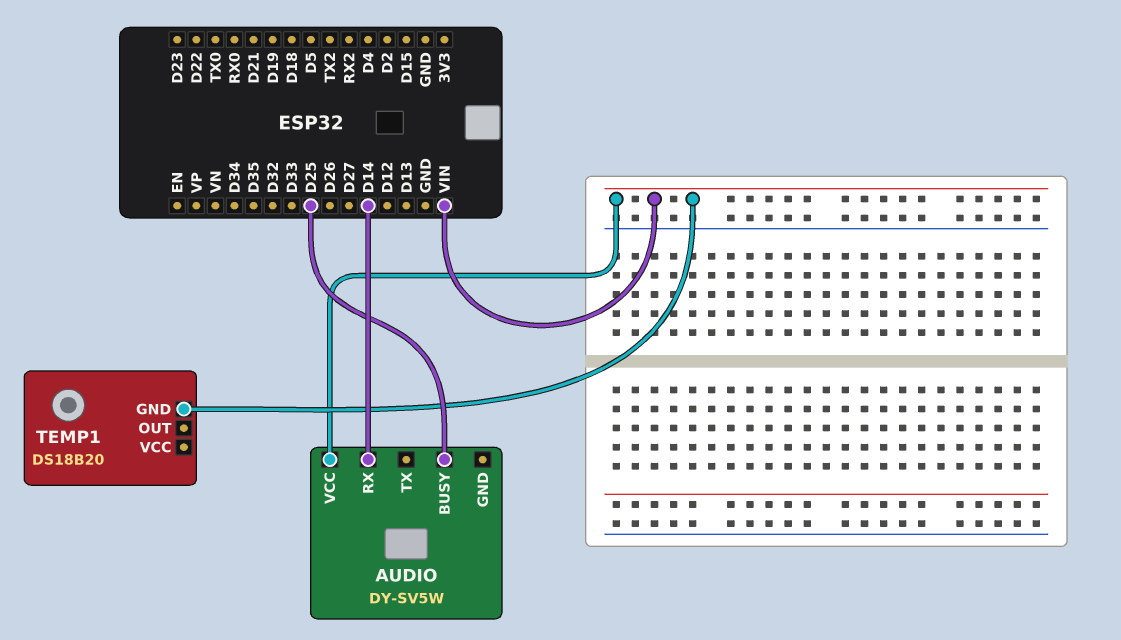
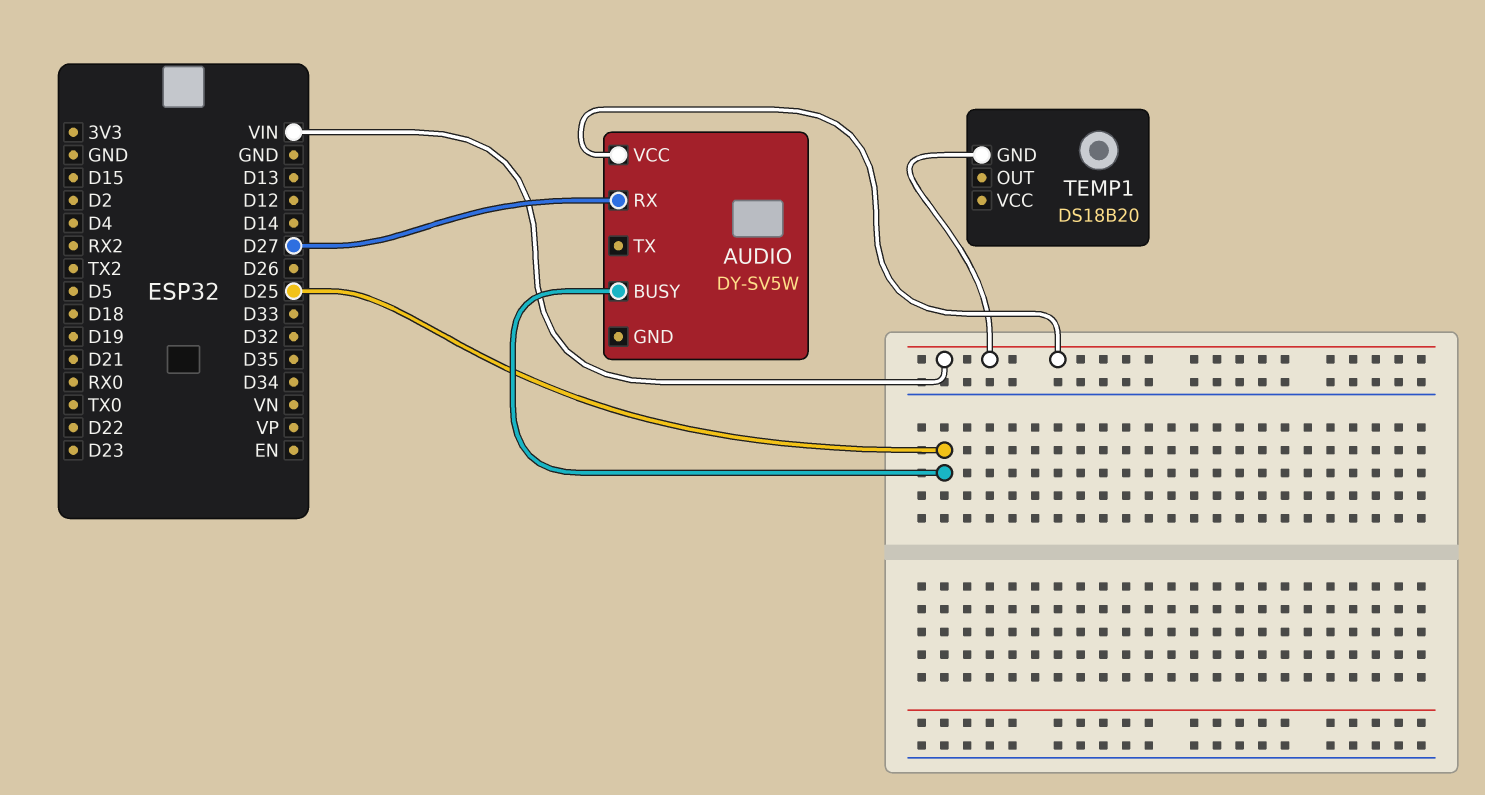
AUDIO pin RX: D14 -> D27

